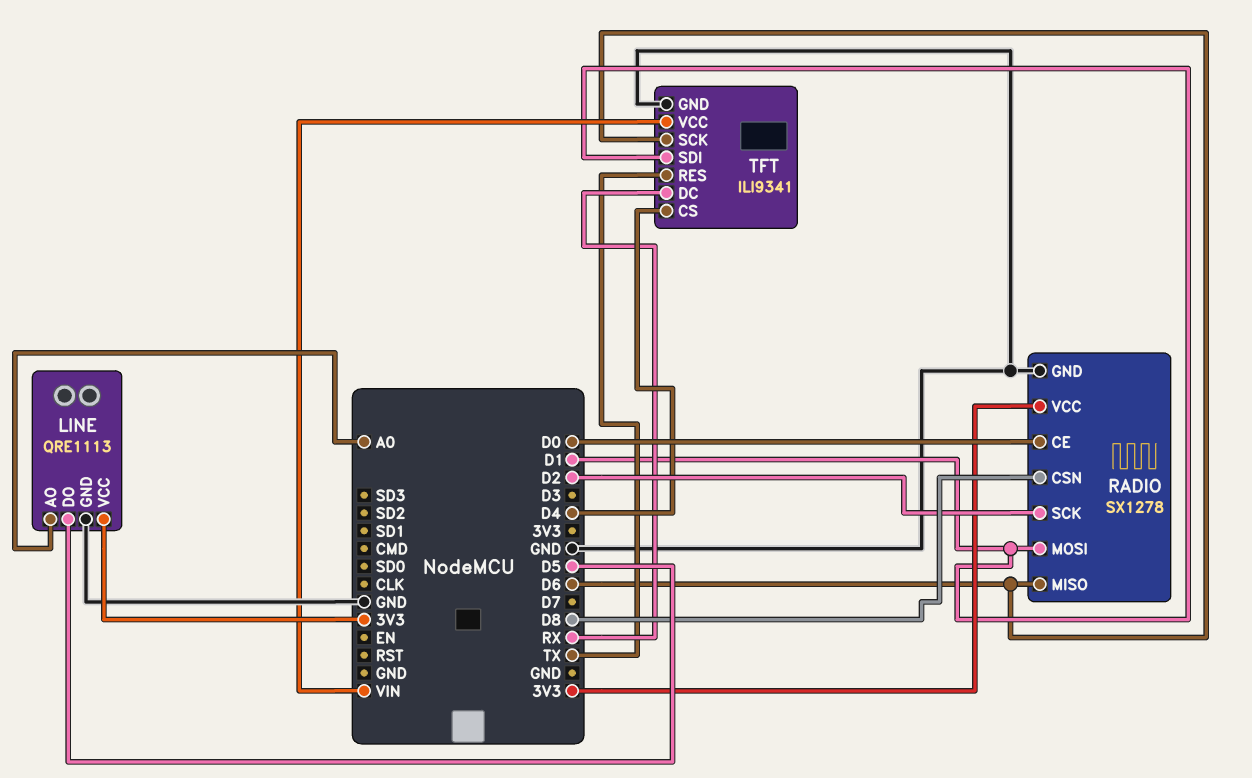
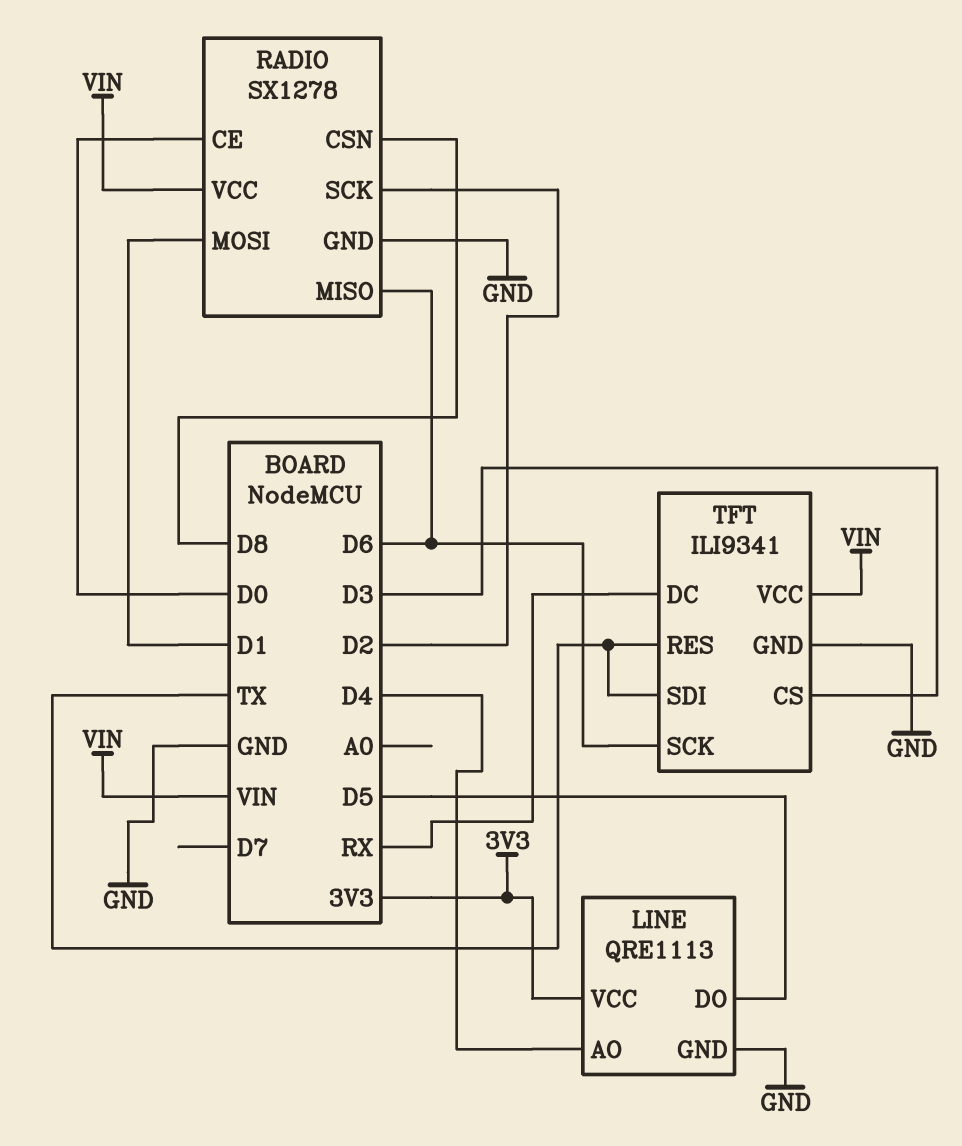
LINE pin AO: A0 -> D4
RADIO pin VCC: 3V3 -> VIN
TFT pin CS: D4 -> D3
TFT pin SDI: D1 -> TX

